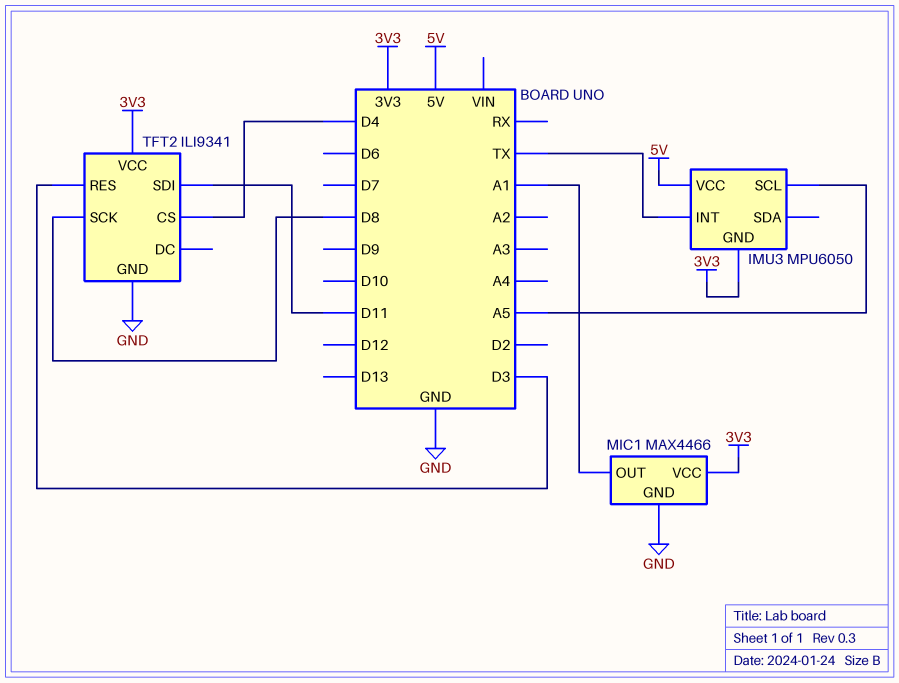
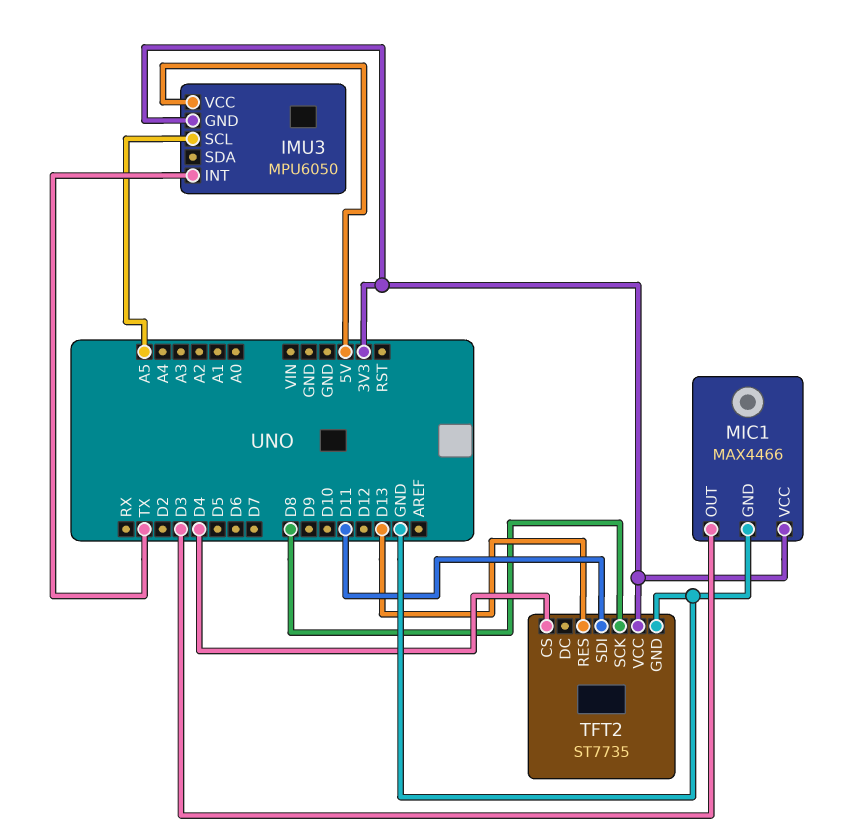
MIC1 pin OUT: A1 -> D3
TFT2: ILI9341 -> ST7735
TFT2 pin RES: D3 -> D13

